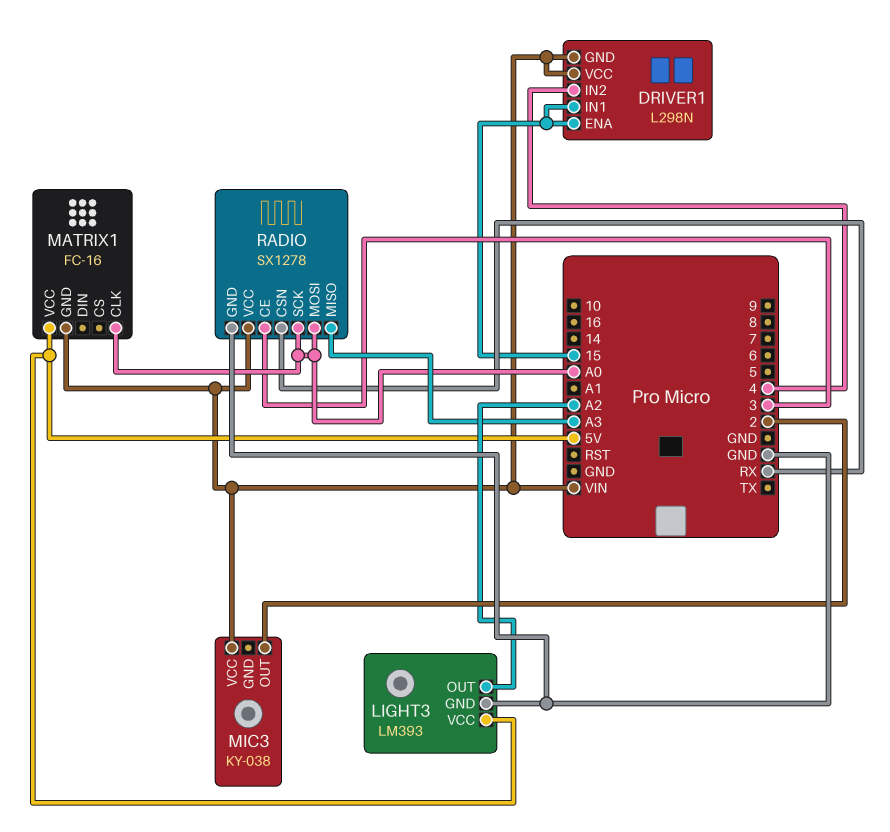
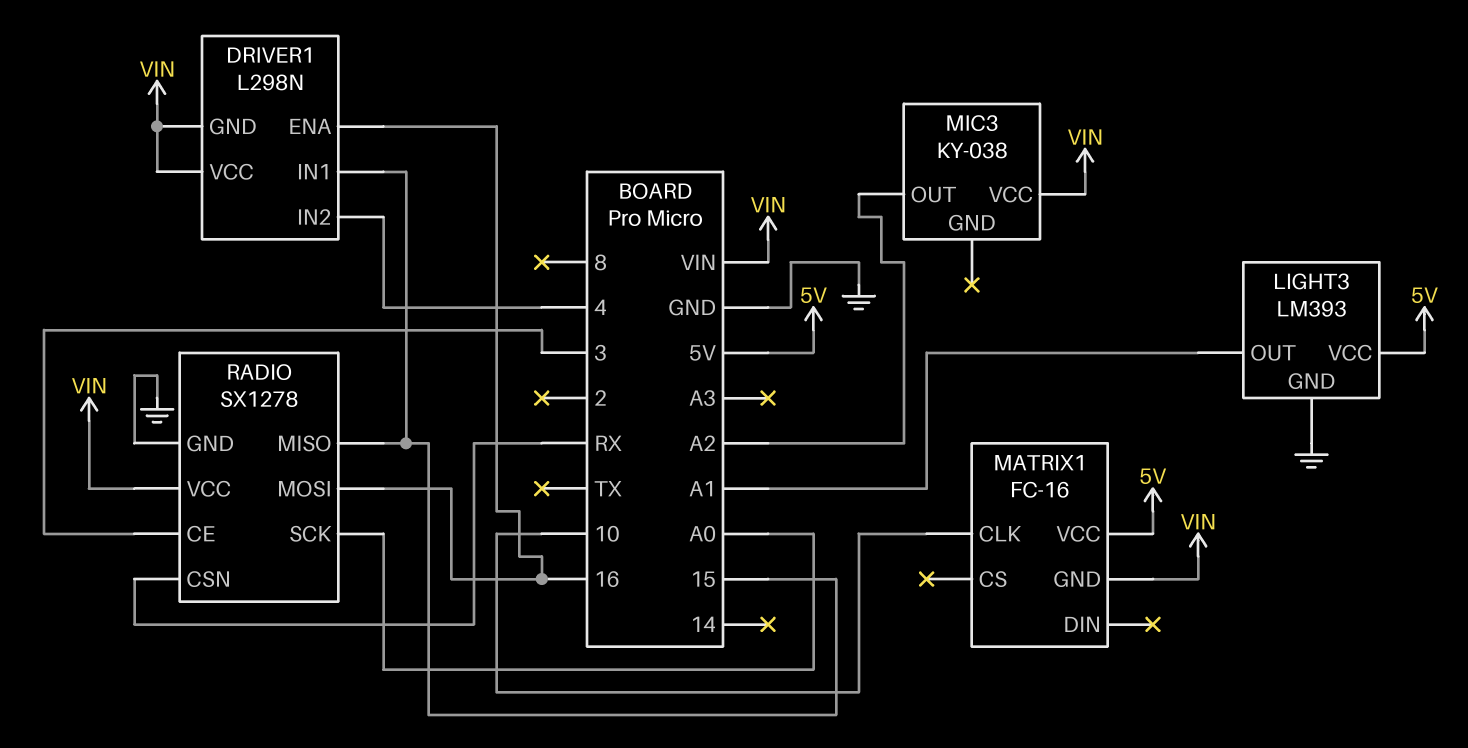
DRIVER1 pin ENA: 15 -> 16
LIGHT3 pin OUT: A2 -> A1
MATRIX1 pin CLK: A0 -> 10
MIC3 pin OUT: 2 -> A2
RADIO pin MISO: A3 -> 15
RADIO pin MOSI: A0 -> 16

